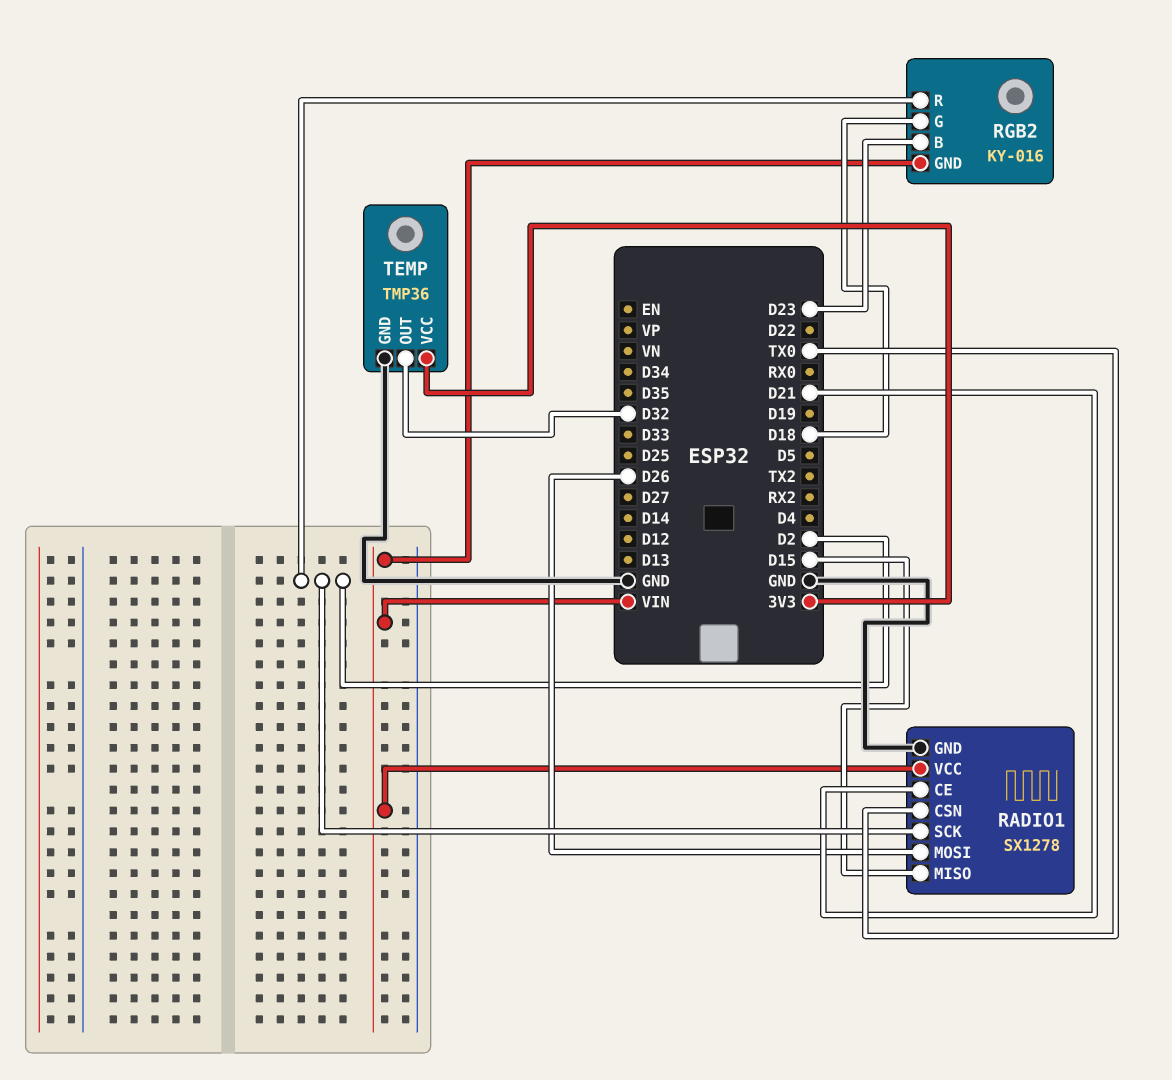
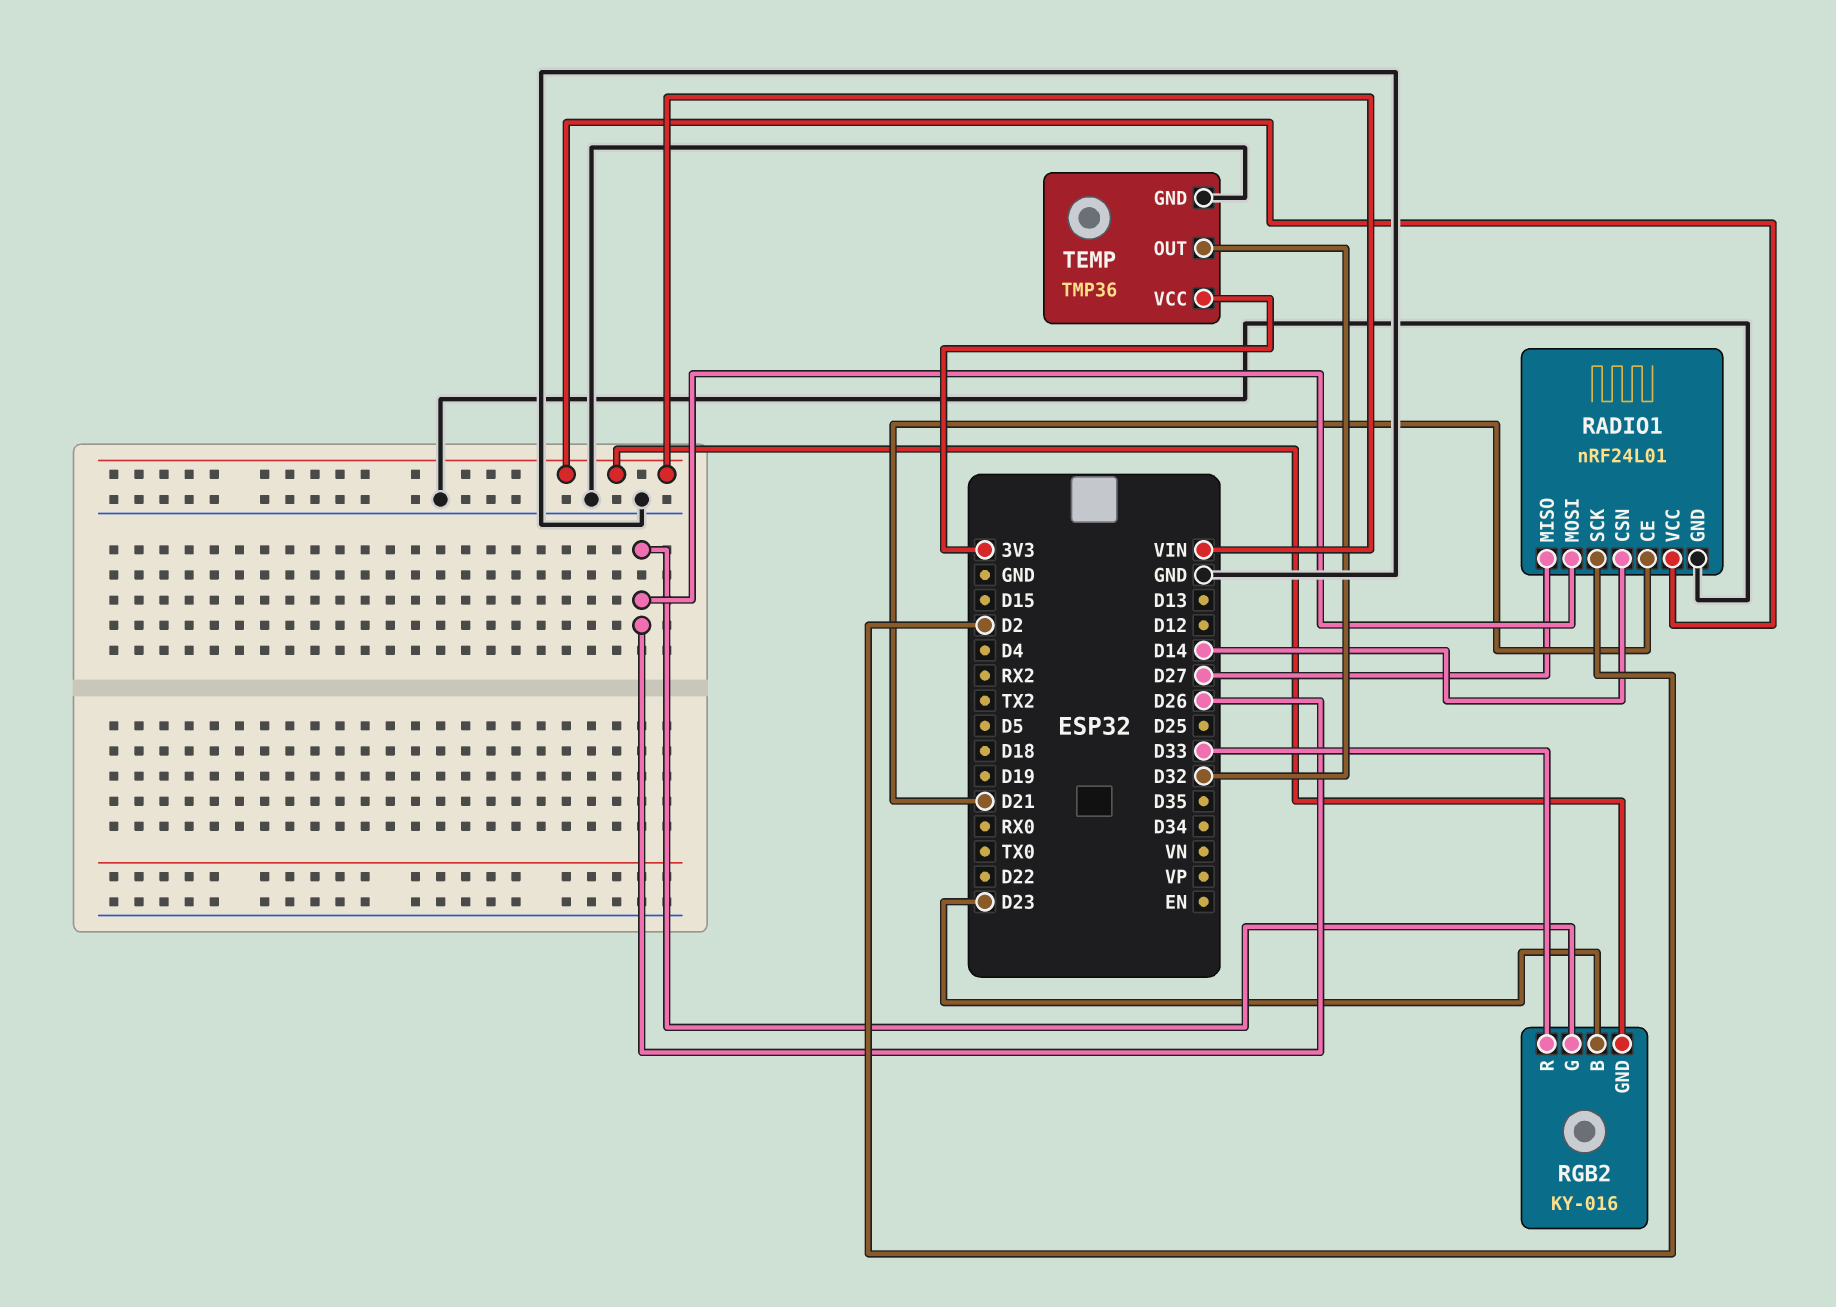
RADIO1: SX1278 -> nRF24L01
RADIO1 pin CSN: TX0 -> D14
RADIO1 pin MISO: D15 -> D27
RGB2 pin G: D18 -> D26
RGB2 pin R: D2 -> D33

